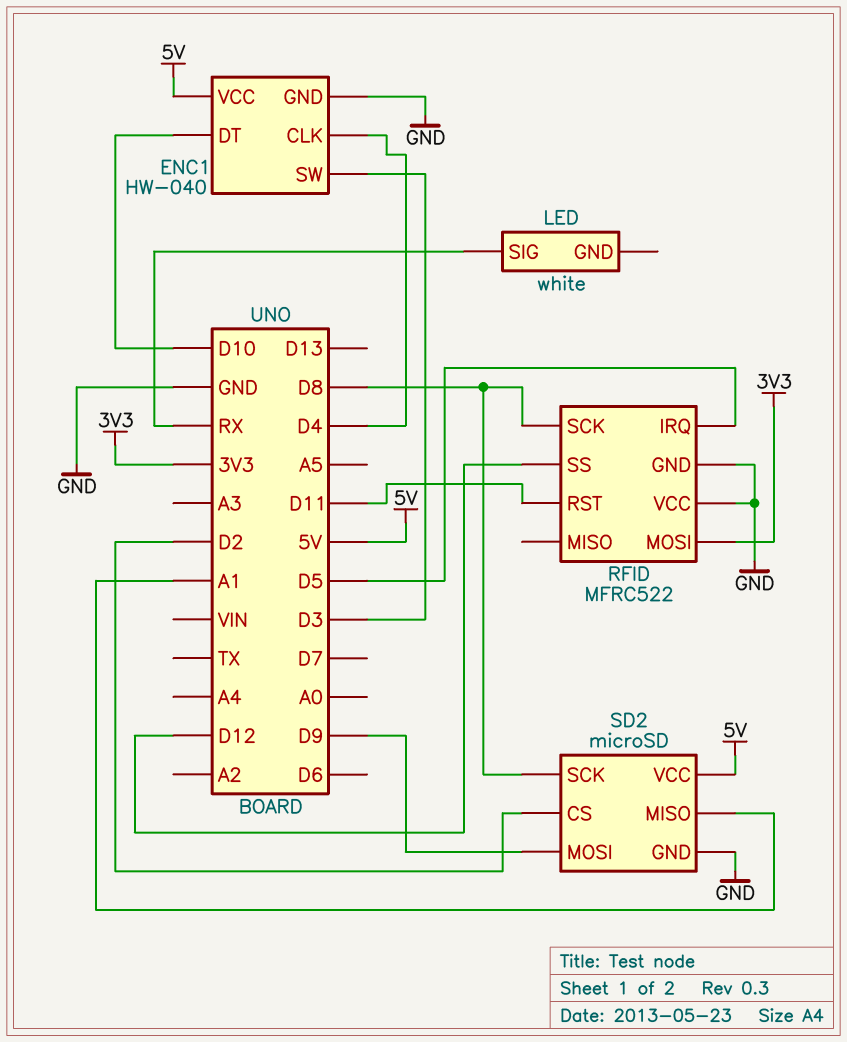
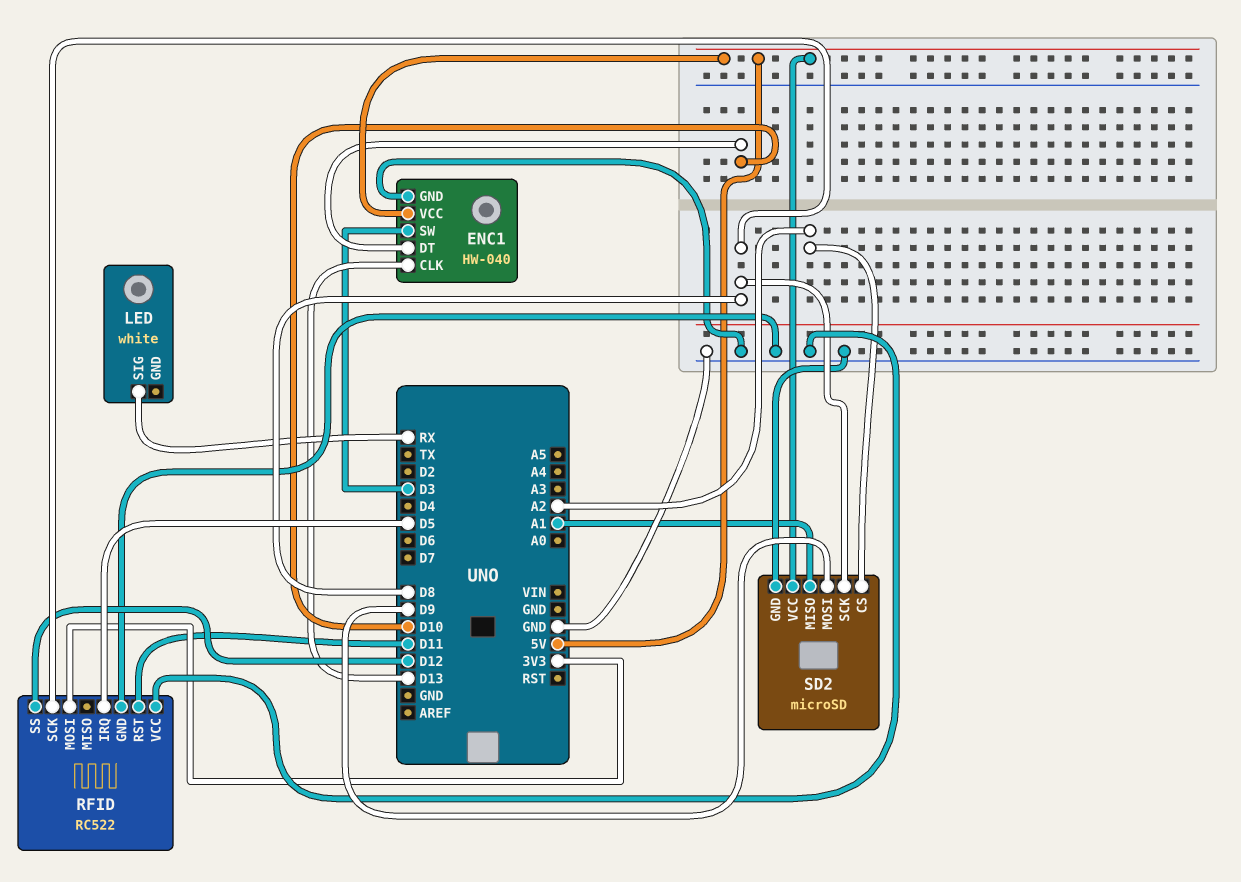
ENC1 pin CLK: D4 -> D13
RFID: MFRC522 -> RC522
SD2 pin CS: D2 -> A2

